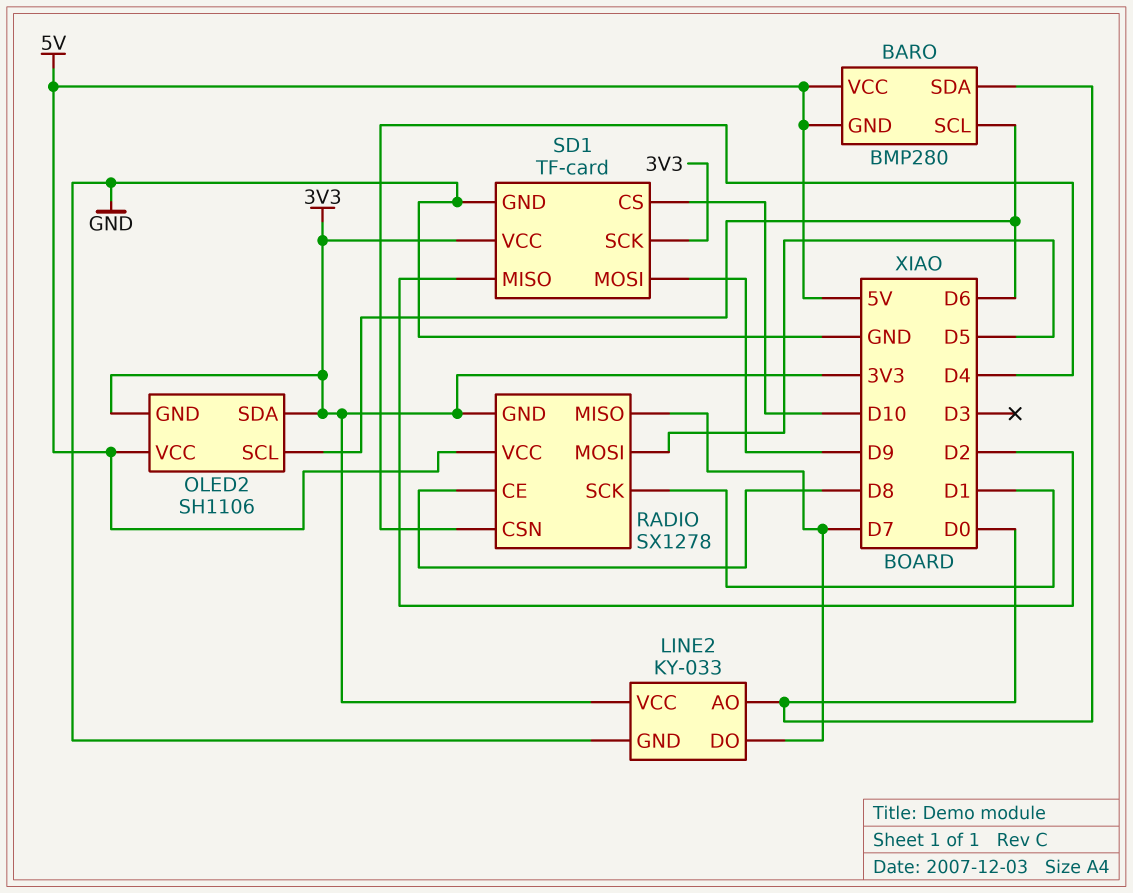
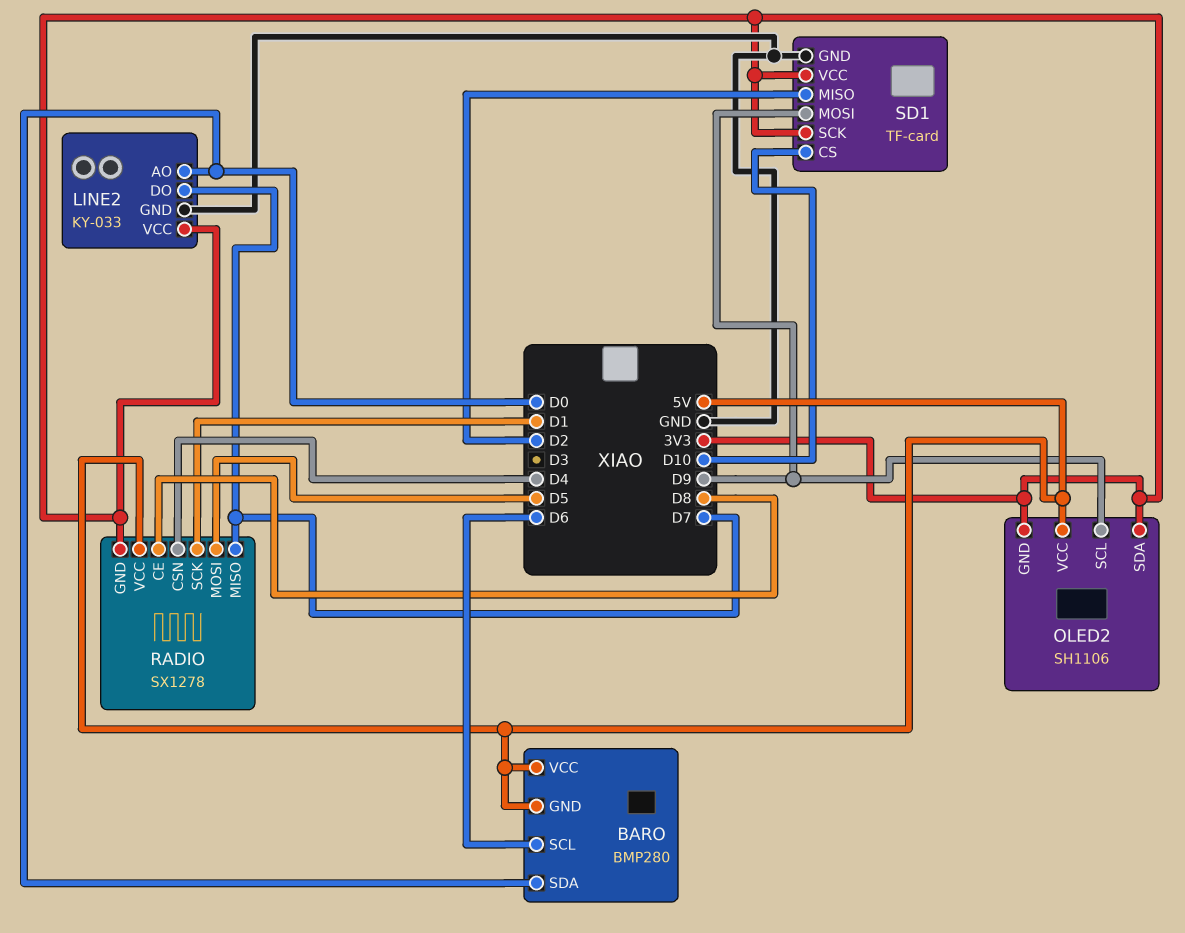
OLED2 pin SCL: D6 -> D9

